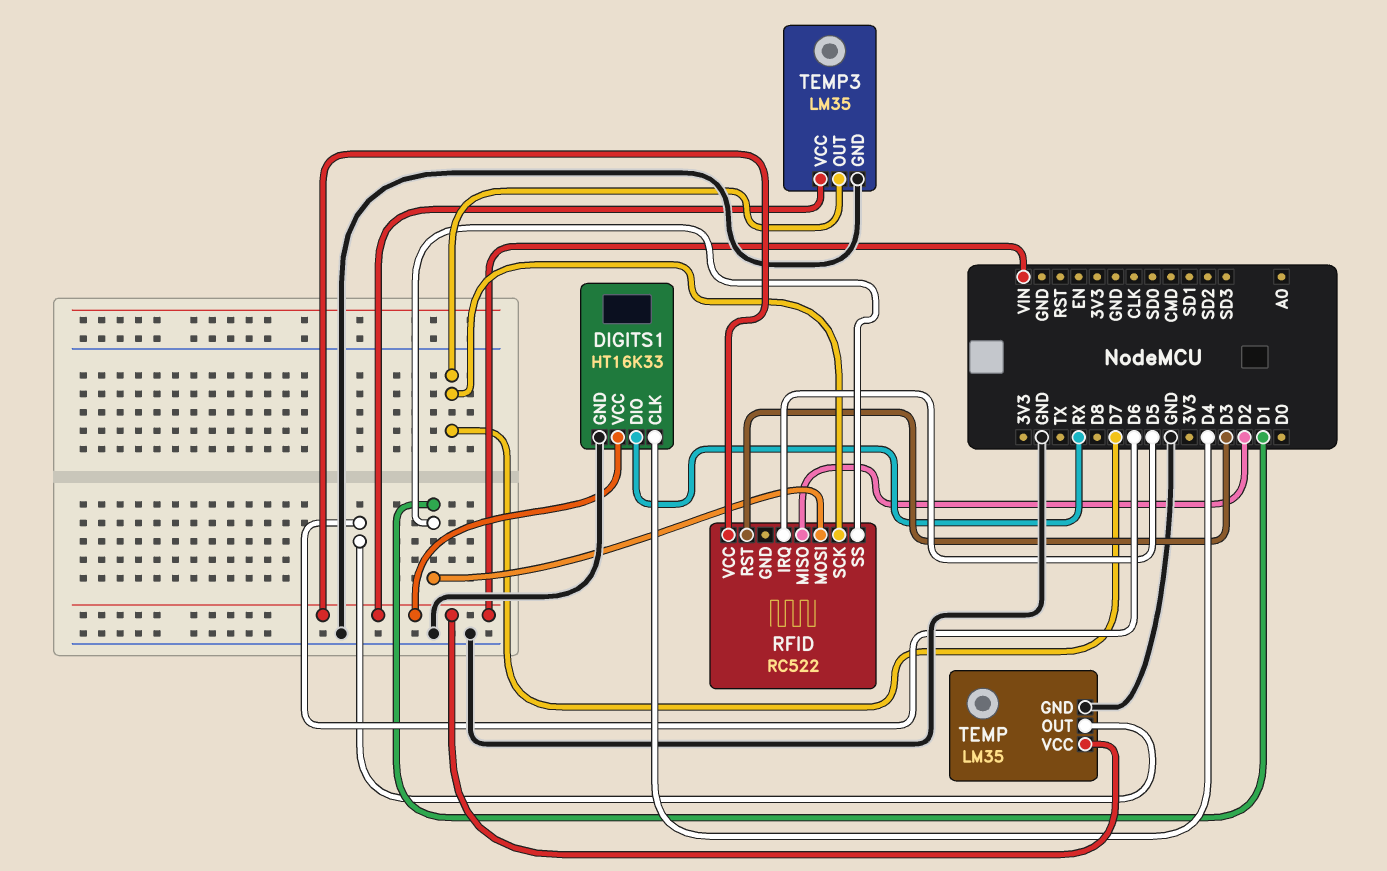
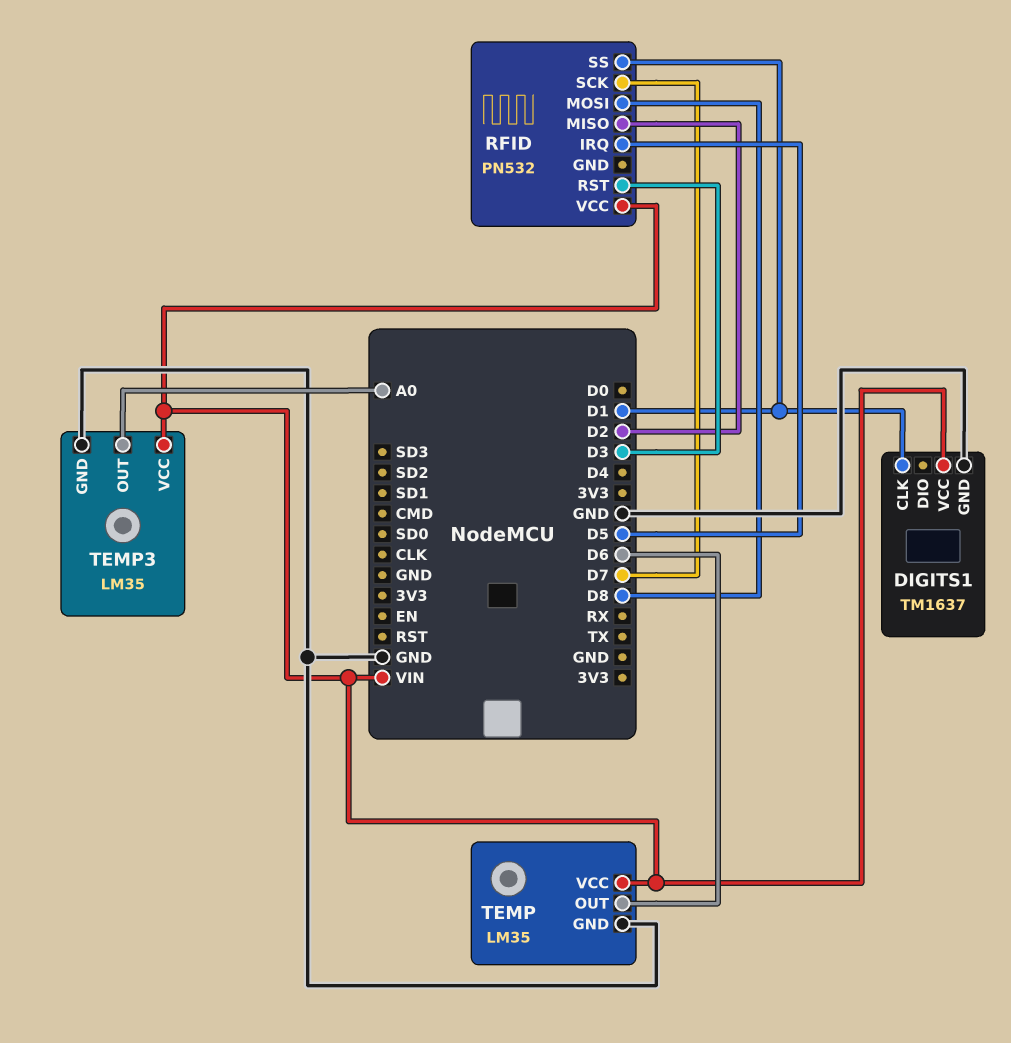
DIGITS1: HT16K33 -> TM1637
DIGITS1 pin CLK: D4 -> D1
DIGITS1 pin DIO: RX -> none
RFID: RC522 -> PN532
RFID pin MOSI: D1 -> D8
TEMP3 pin OUT: D7 -> A0

